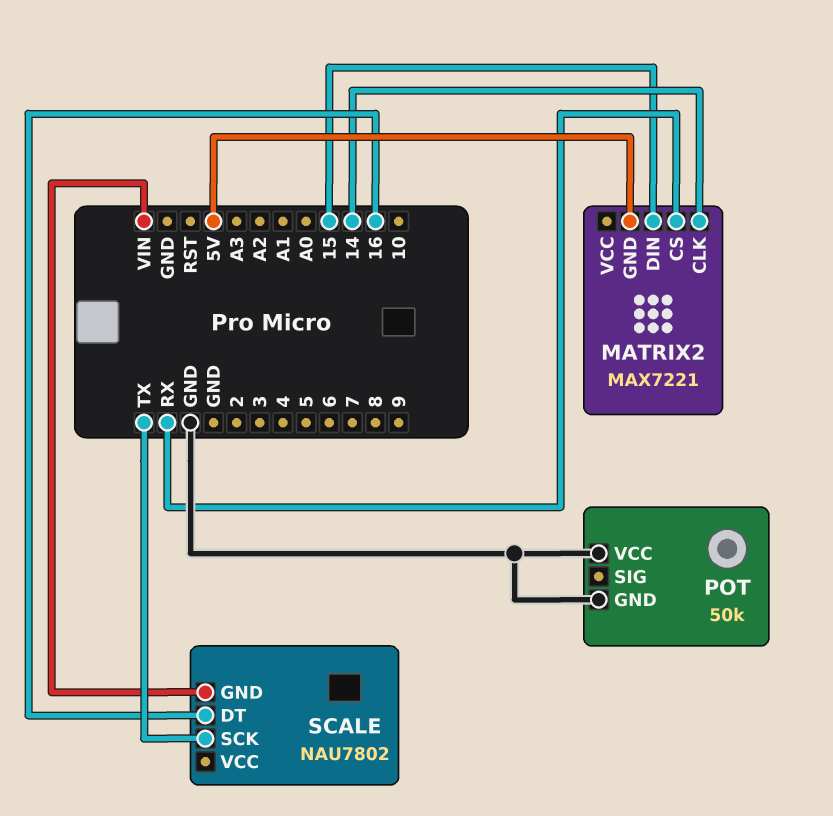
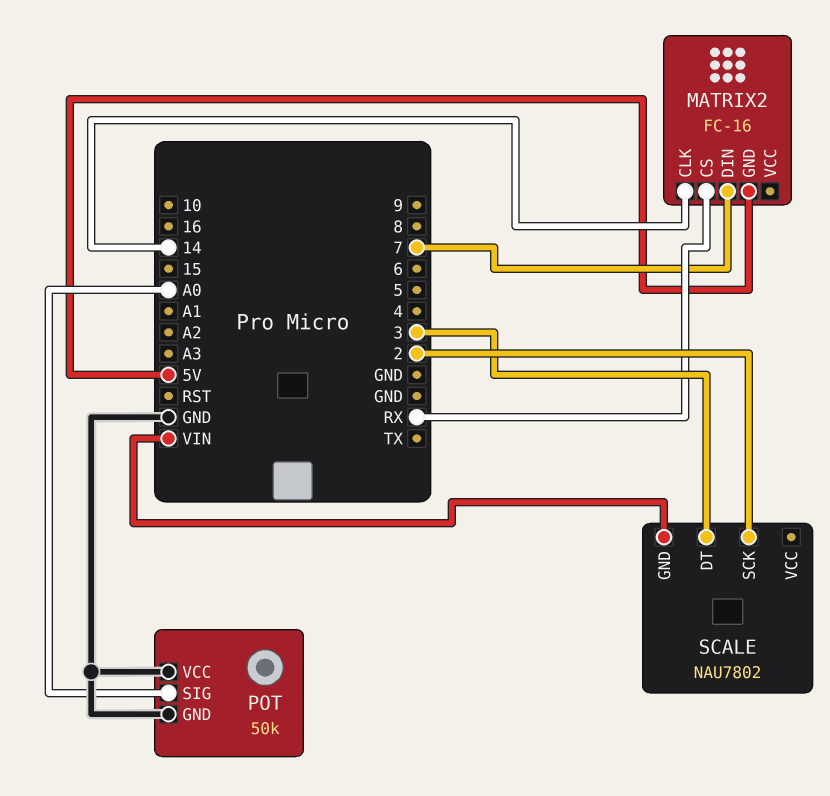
MATRIX2: MAX7221 -> FC-16
MATRIX2 pin DIN: 15 -> 7
POT pin SIG: none -> A0
SCALE pin DT: 16 -> 3
SCALE pin SCK: TX -> 2

